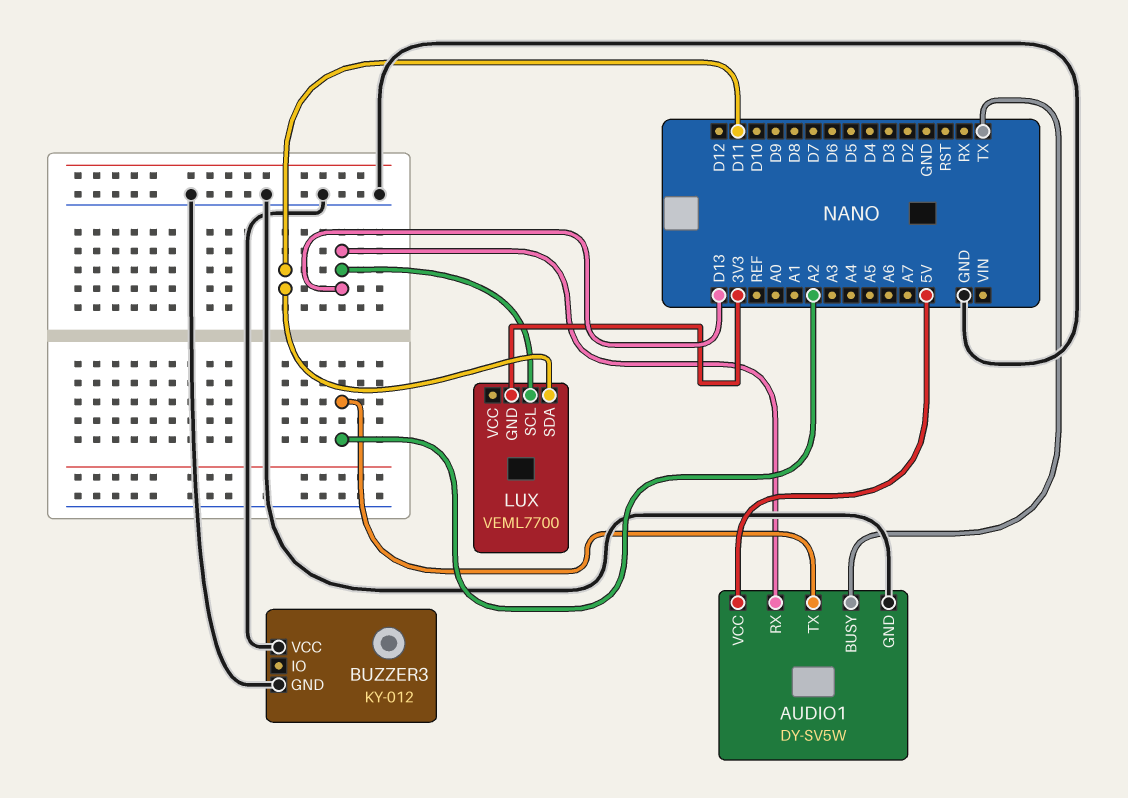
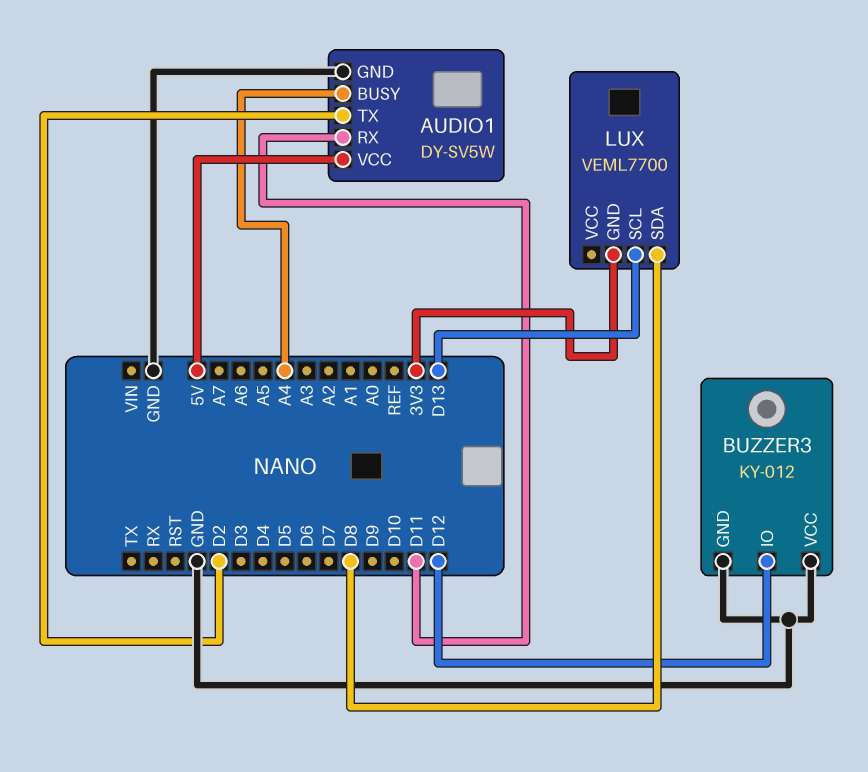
AUDIO1 pin BUSY: TX -> A4
AUDIO1 pin RX: D13 -> D11
AUDIO1 pin TX: A2 -> D2
BUZZER3 pin IO: none -> D12
LUX pin SDA: D11 -> D8

